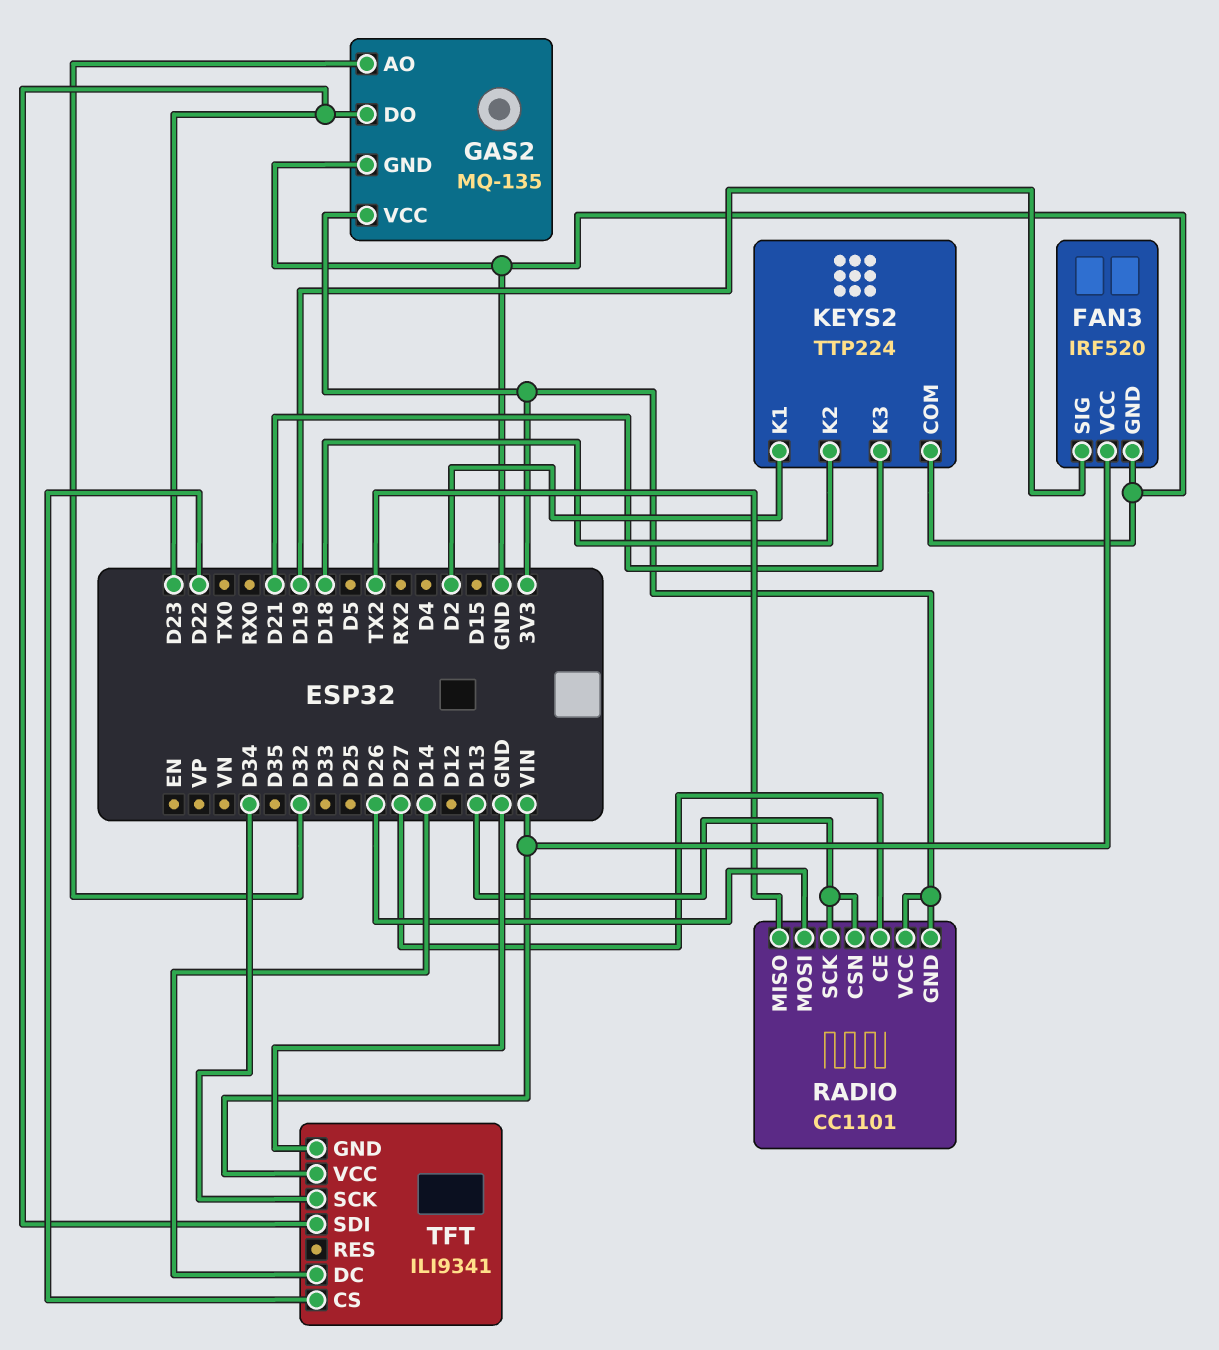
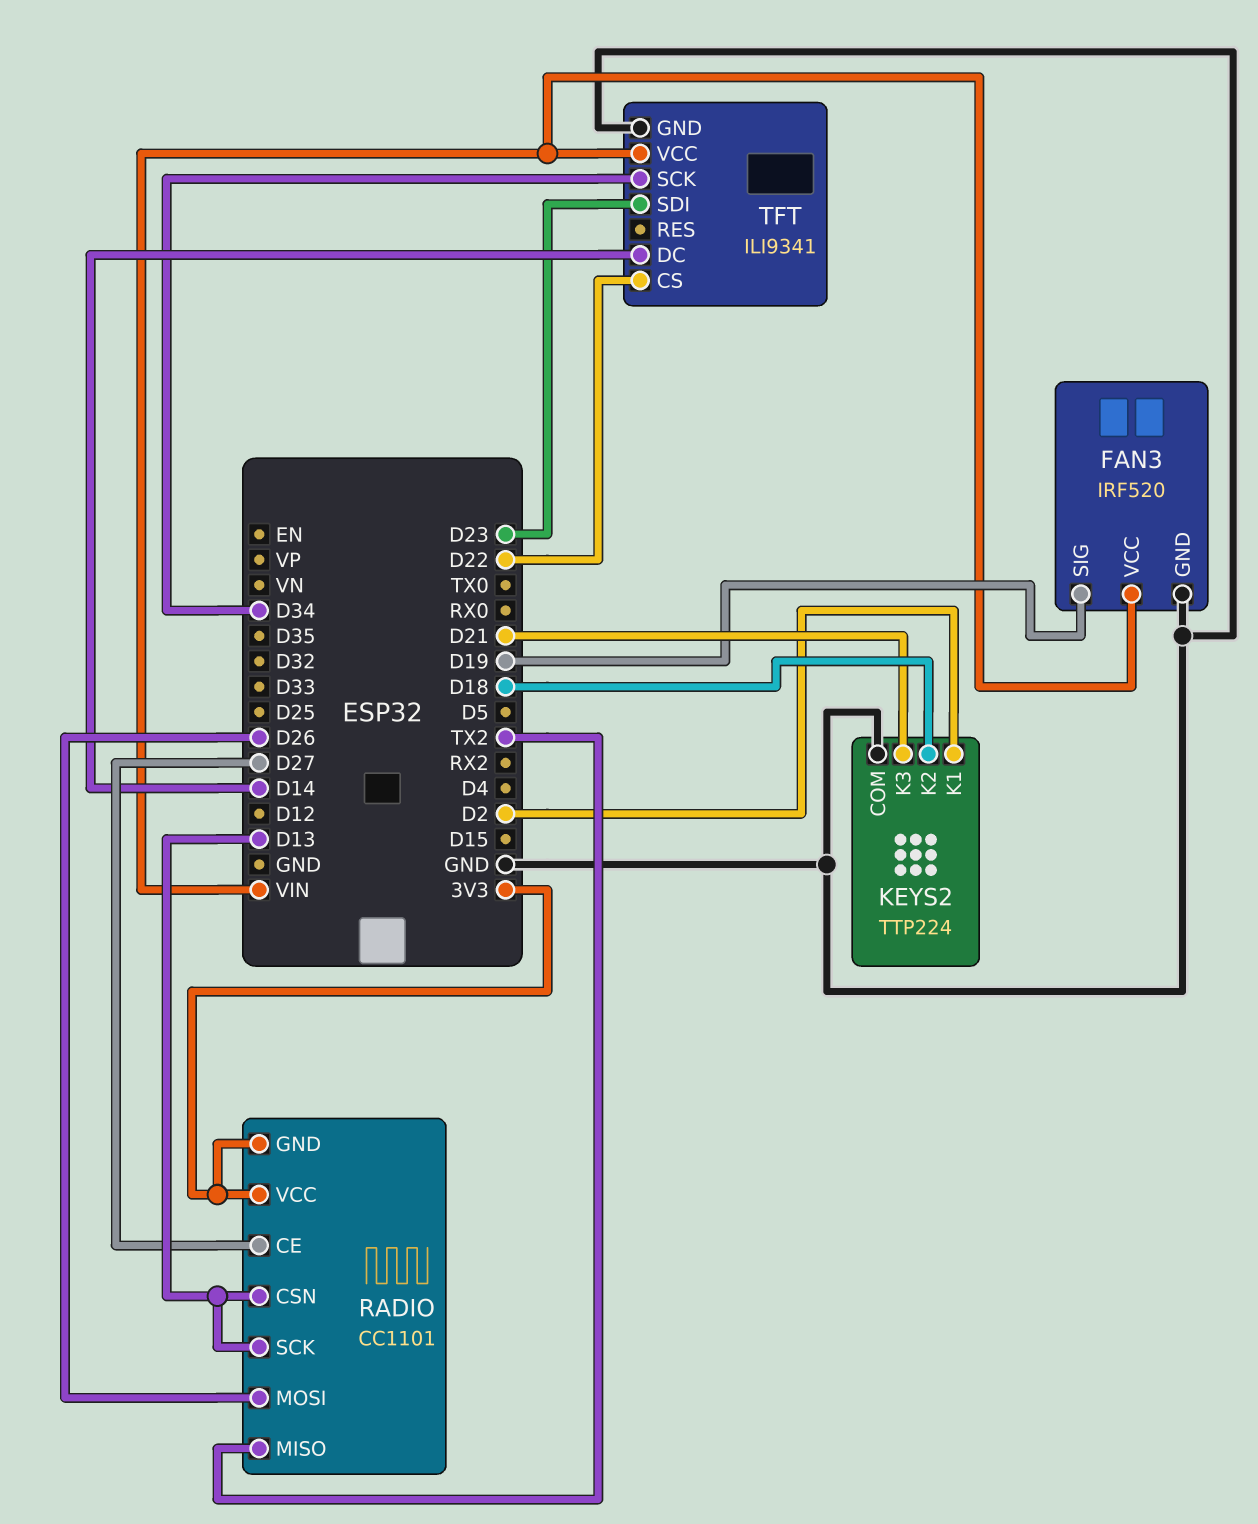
GAS2: MQ-135 -> none
GAS2 pin AO: D32 -> none
GAS2 pin DO: D23 -> none
GAS2 pin GND: GND -> none
GAS2 pin VCC: 3V3 -> none

